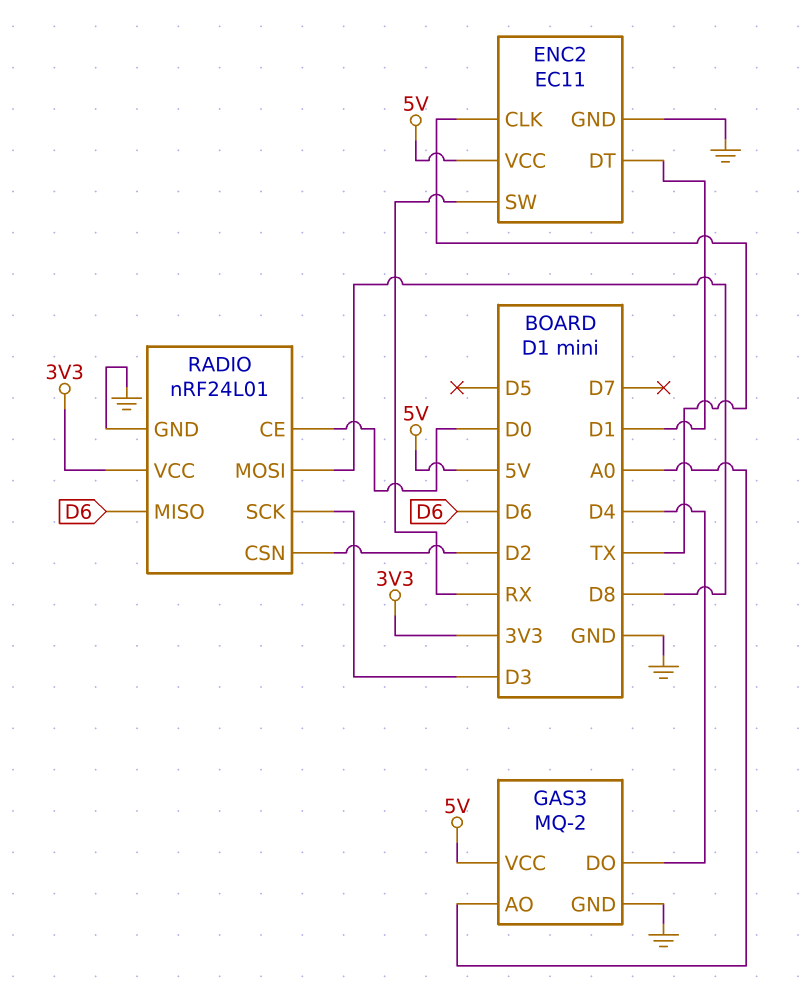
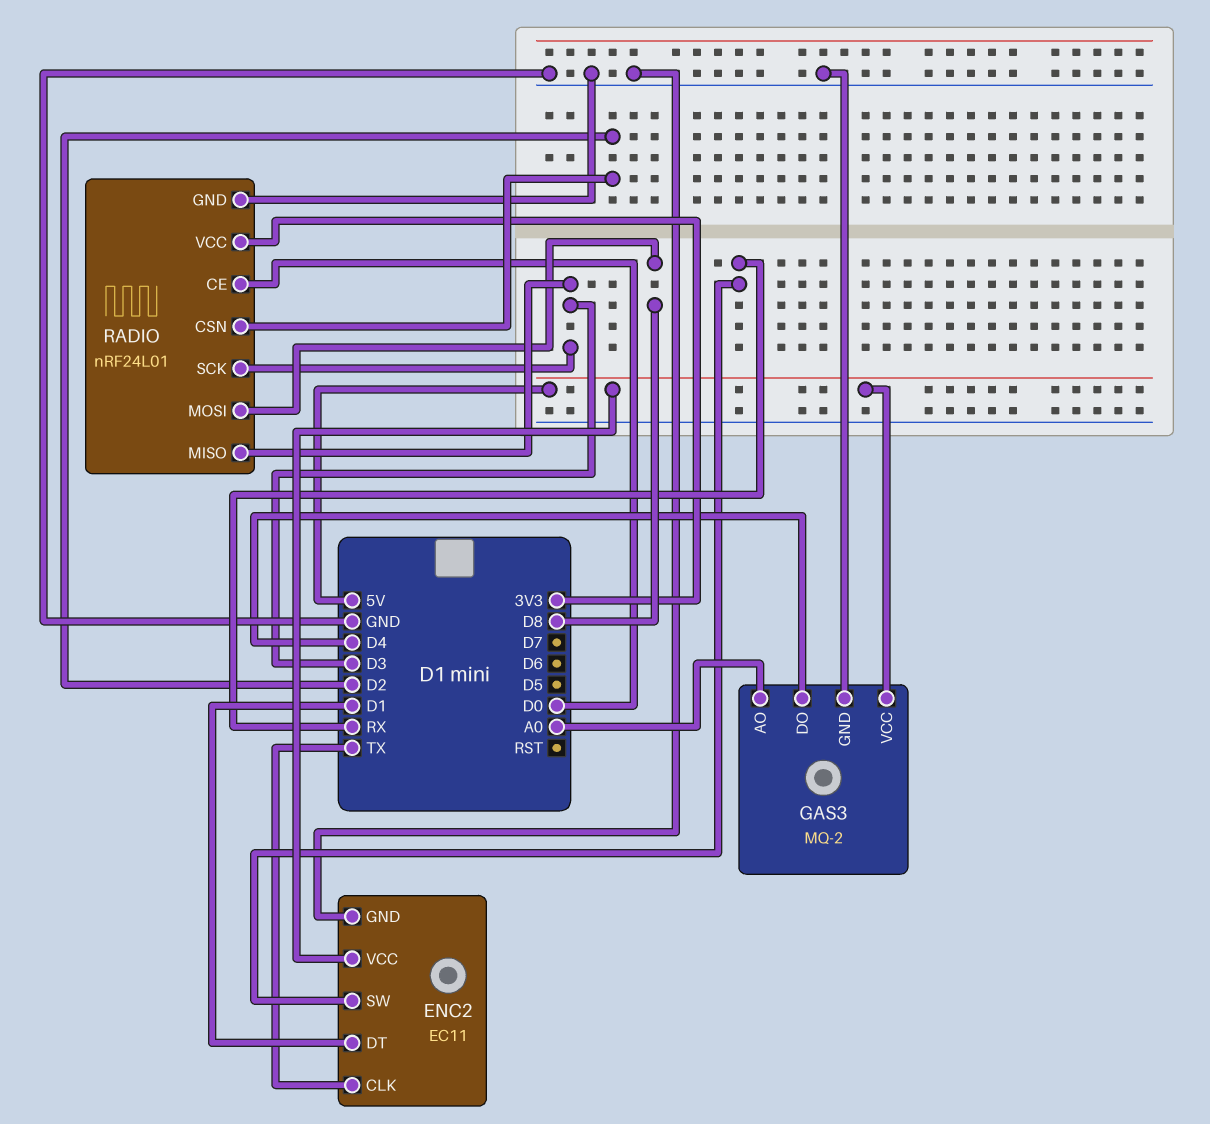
RADIO pin MISO: D6 -> D3

